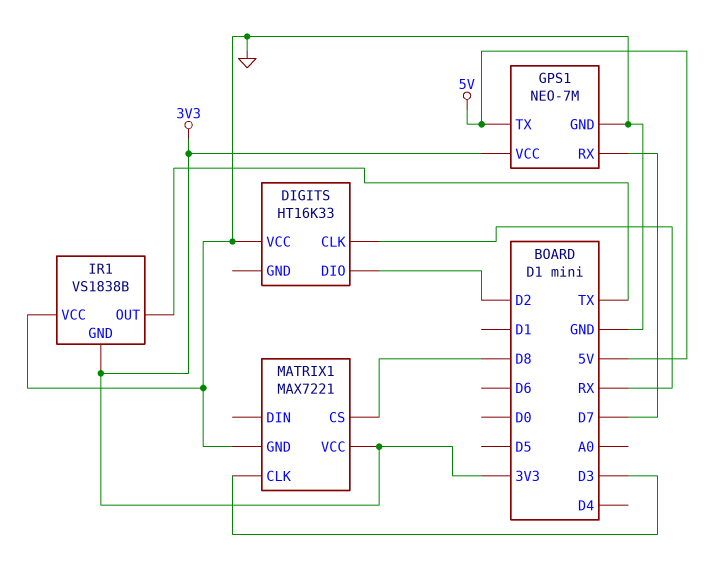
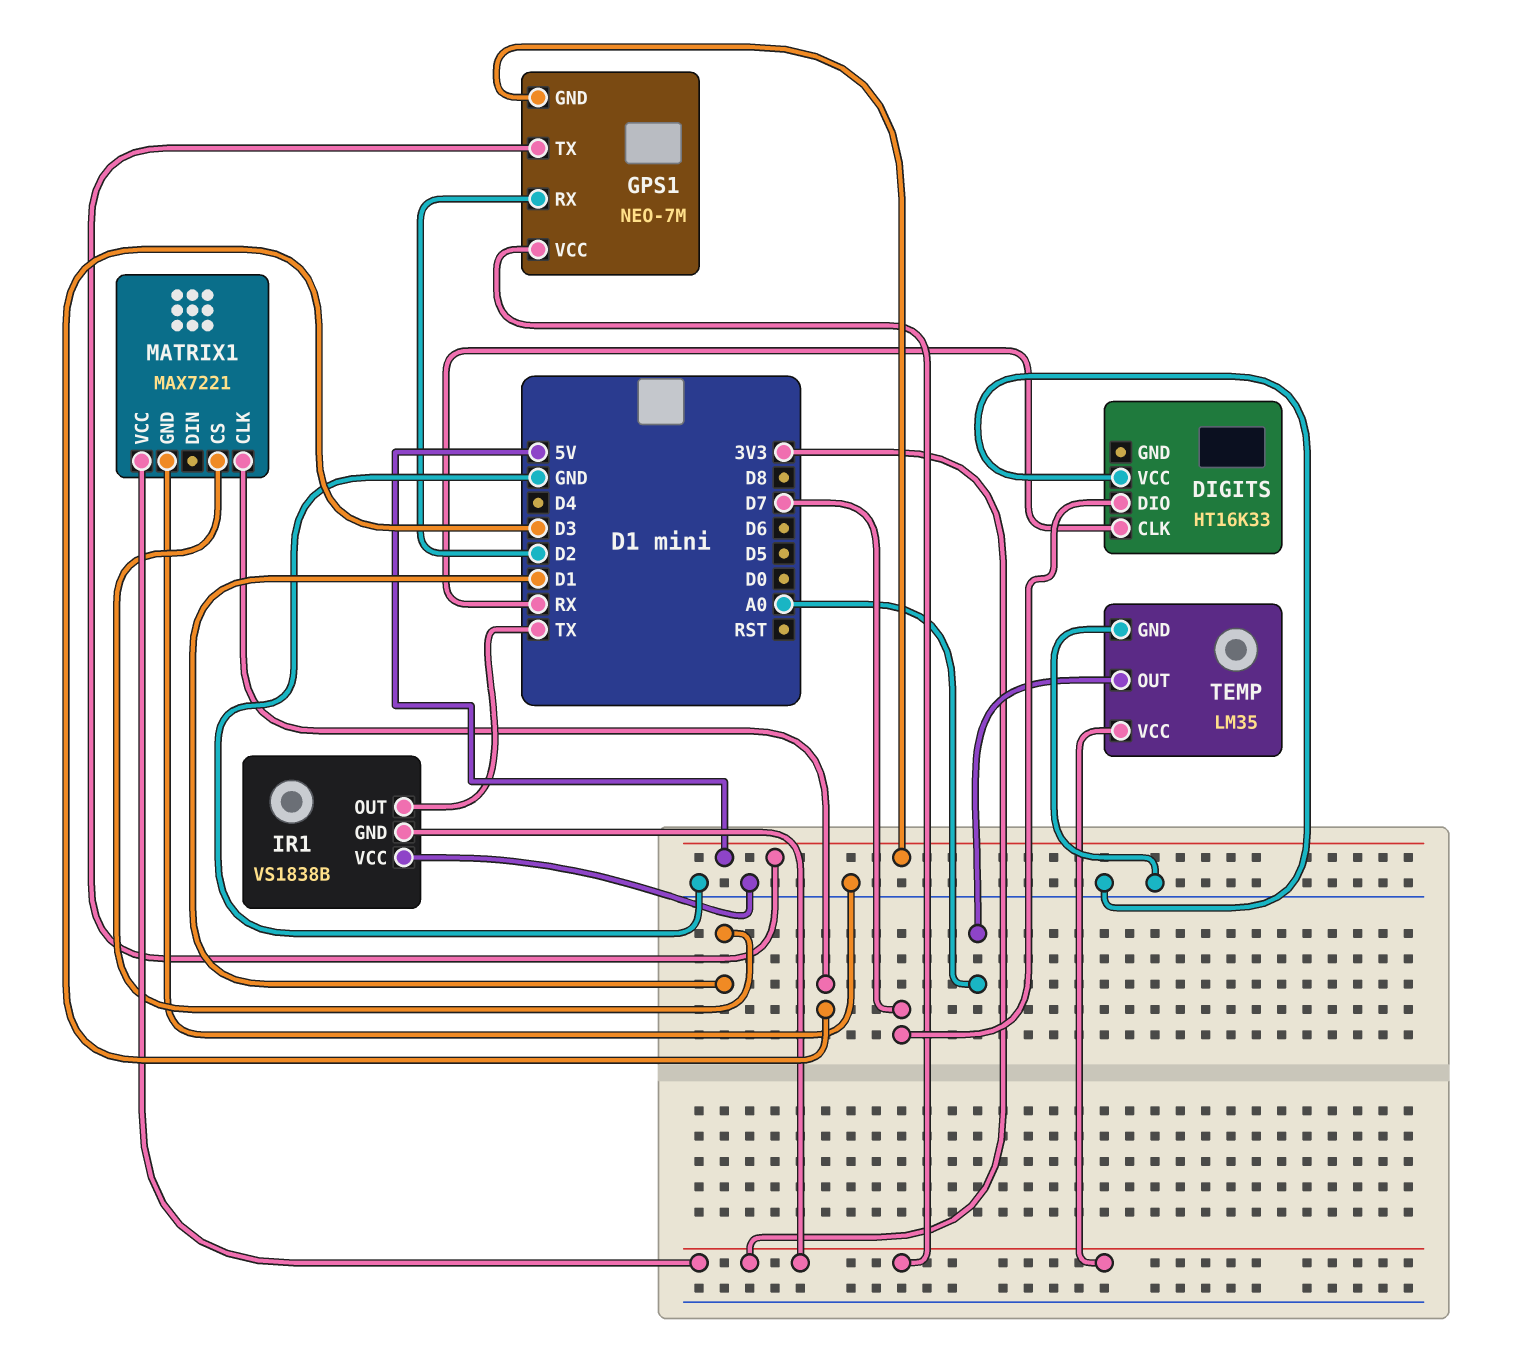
DIGITS pin DIO: D2 -> D7
GPS1 pin GND: GND -> 5V
GPS1 pin RX: D7 -> D2
MATRIX1 pin CS: D8 -> D1
TEMP: none -> LM35
TEMP pin GND: none -> GND
TEMP pin OUT: none -> A0
TEMP pin VCC: none -> 3V3

